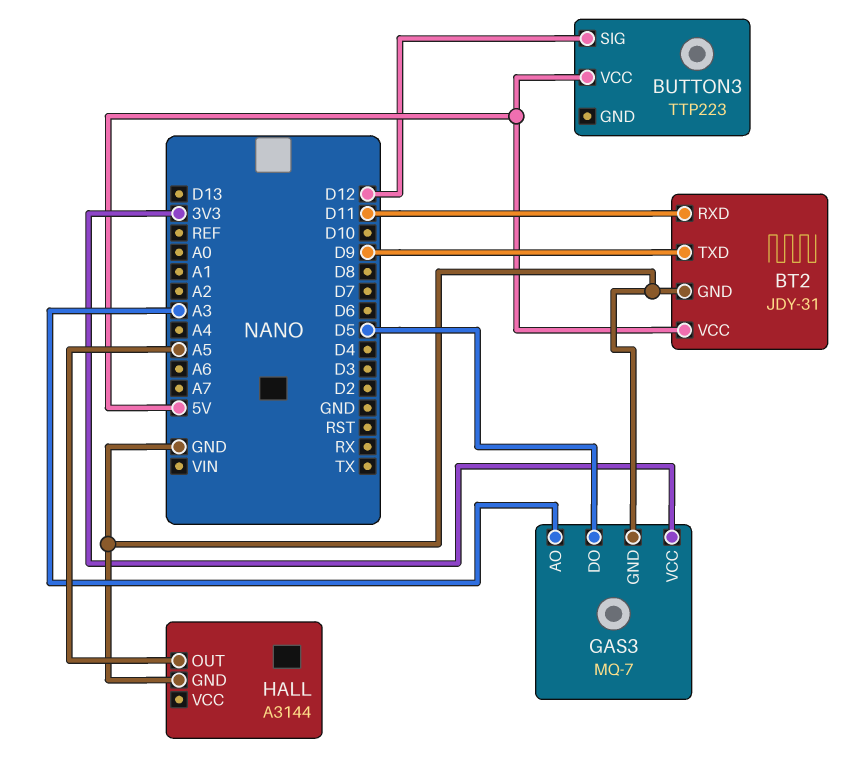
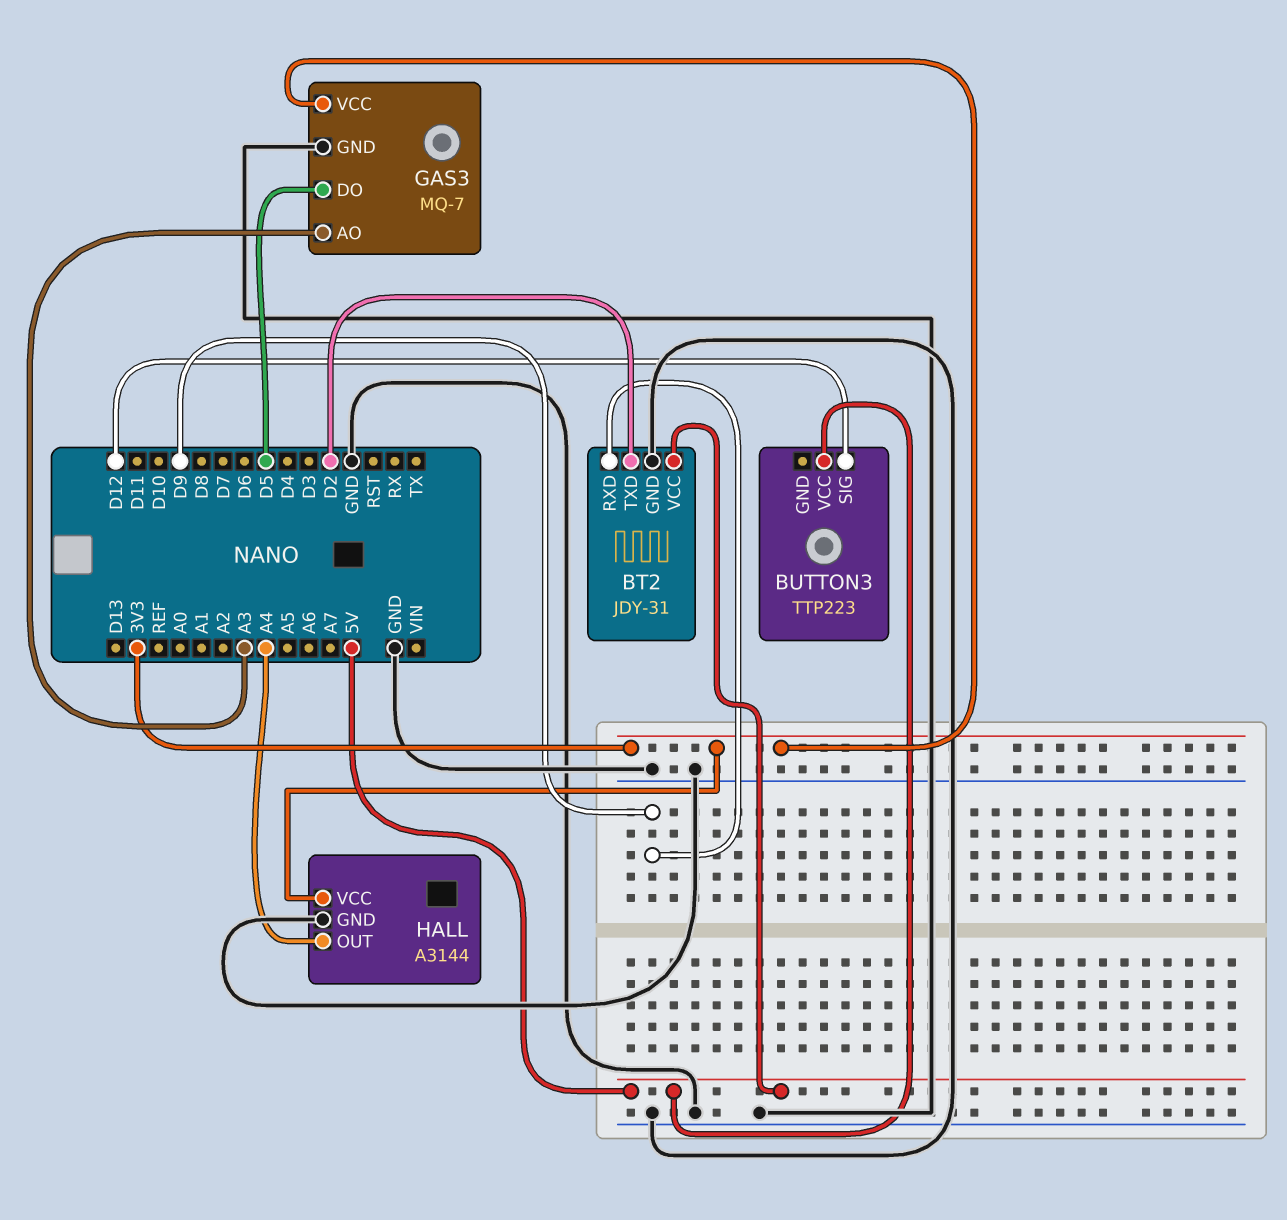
BT2 pin RXD: D11 -> D9
BT2 pin TXD: D9 -> D2
HALL pin OUT: A5 -> A4
HALL pin VCC: none -> 3V3

